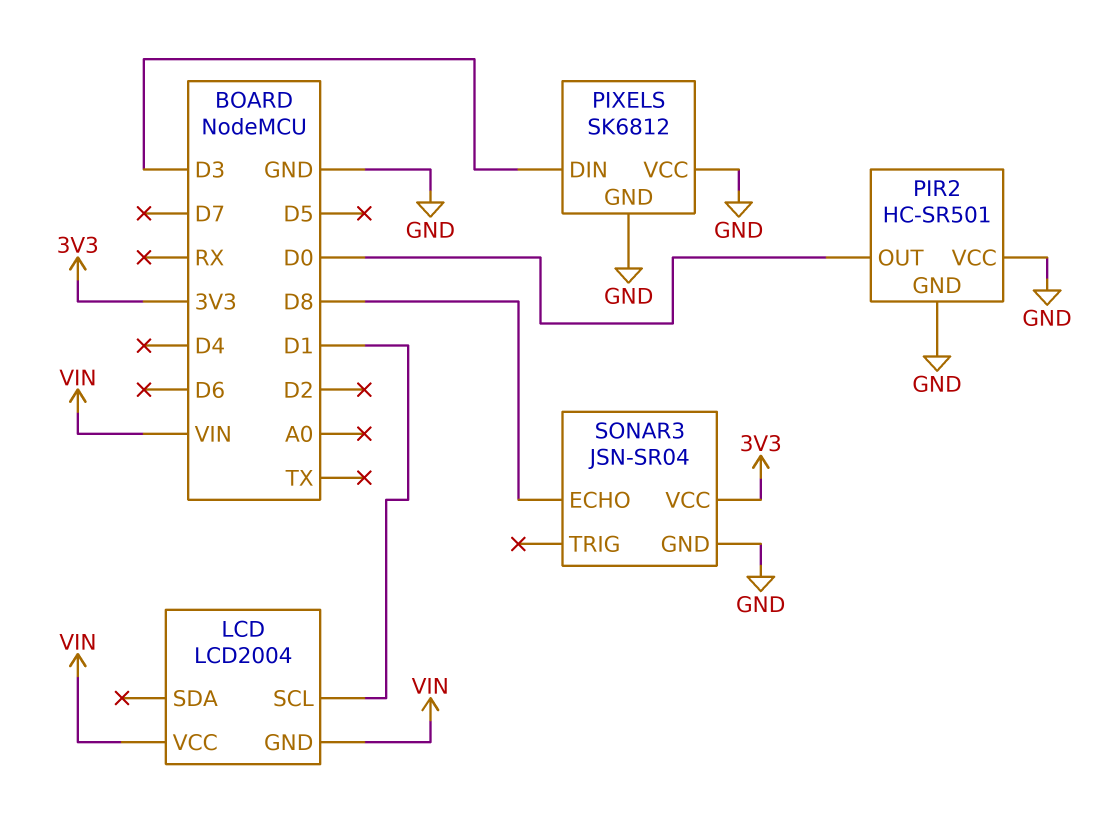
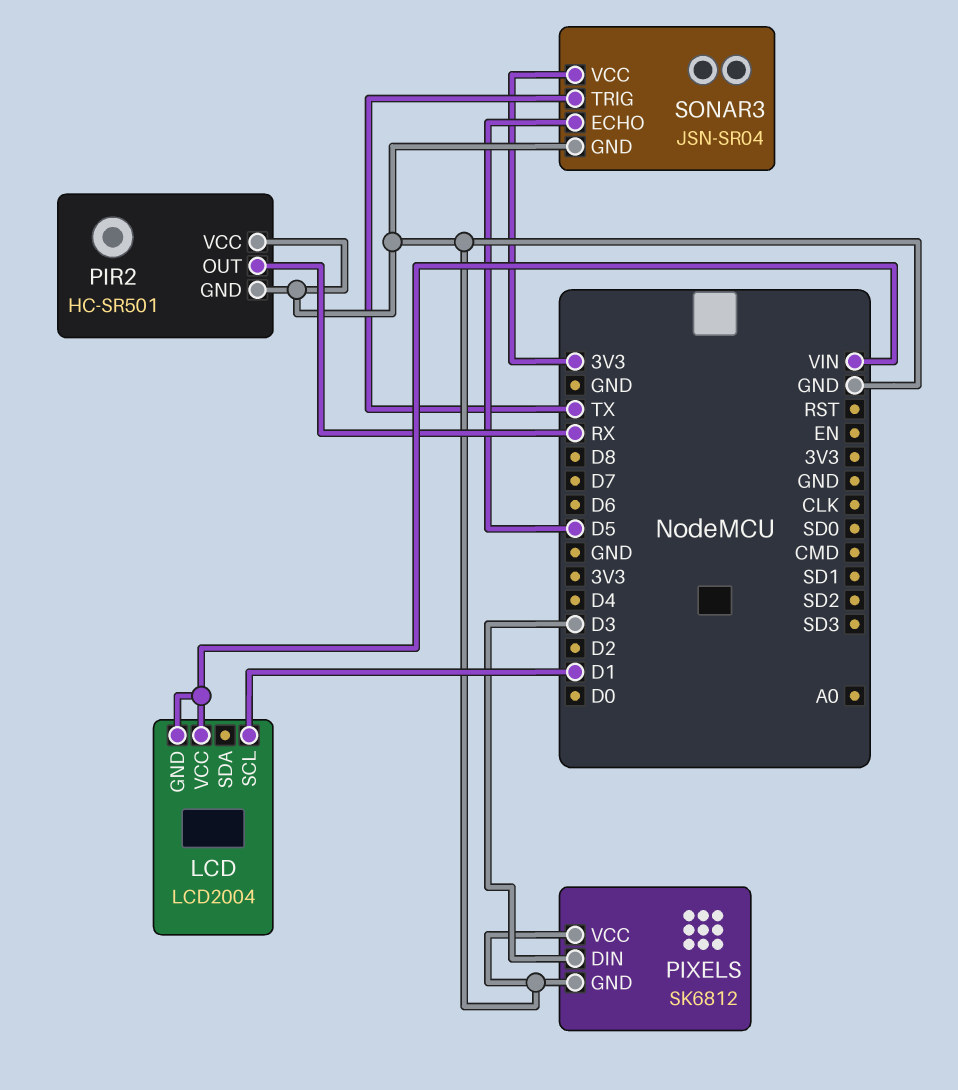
PIR2 pin OUT: D0 -> RX
SONAR3 pin ECHO: D8 -> D5
SONAR3 pin TRIG: none -> TX

